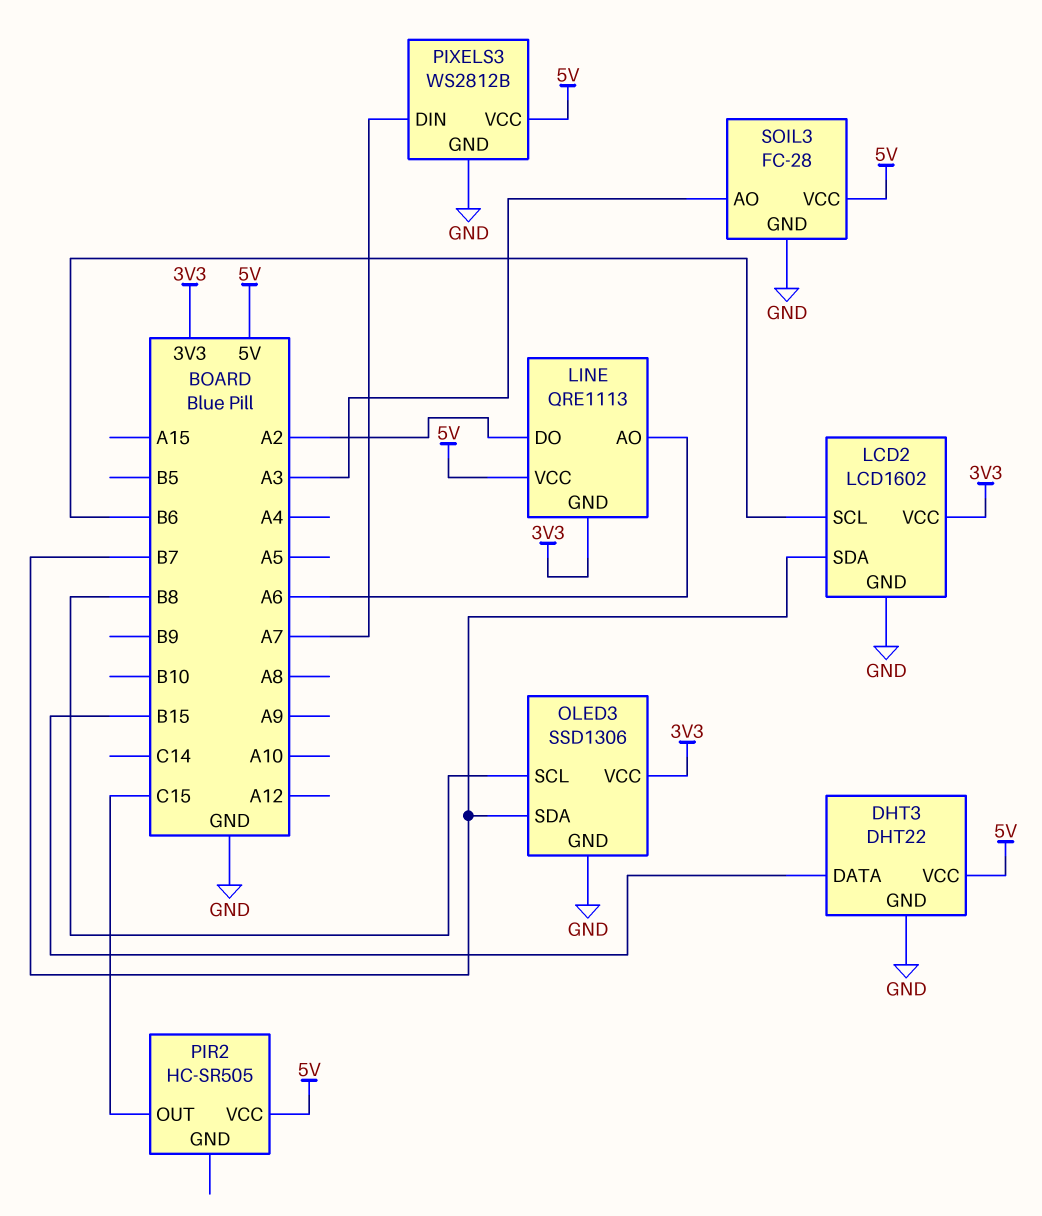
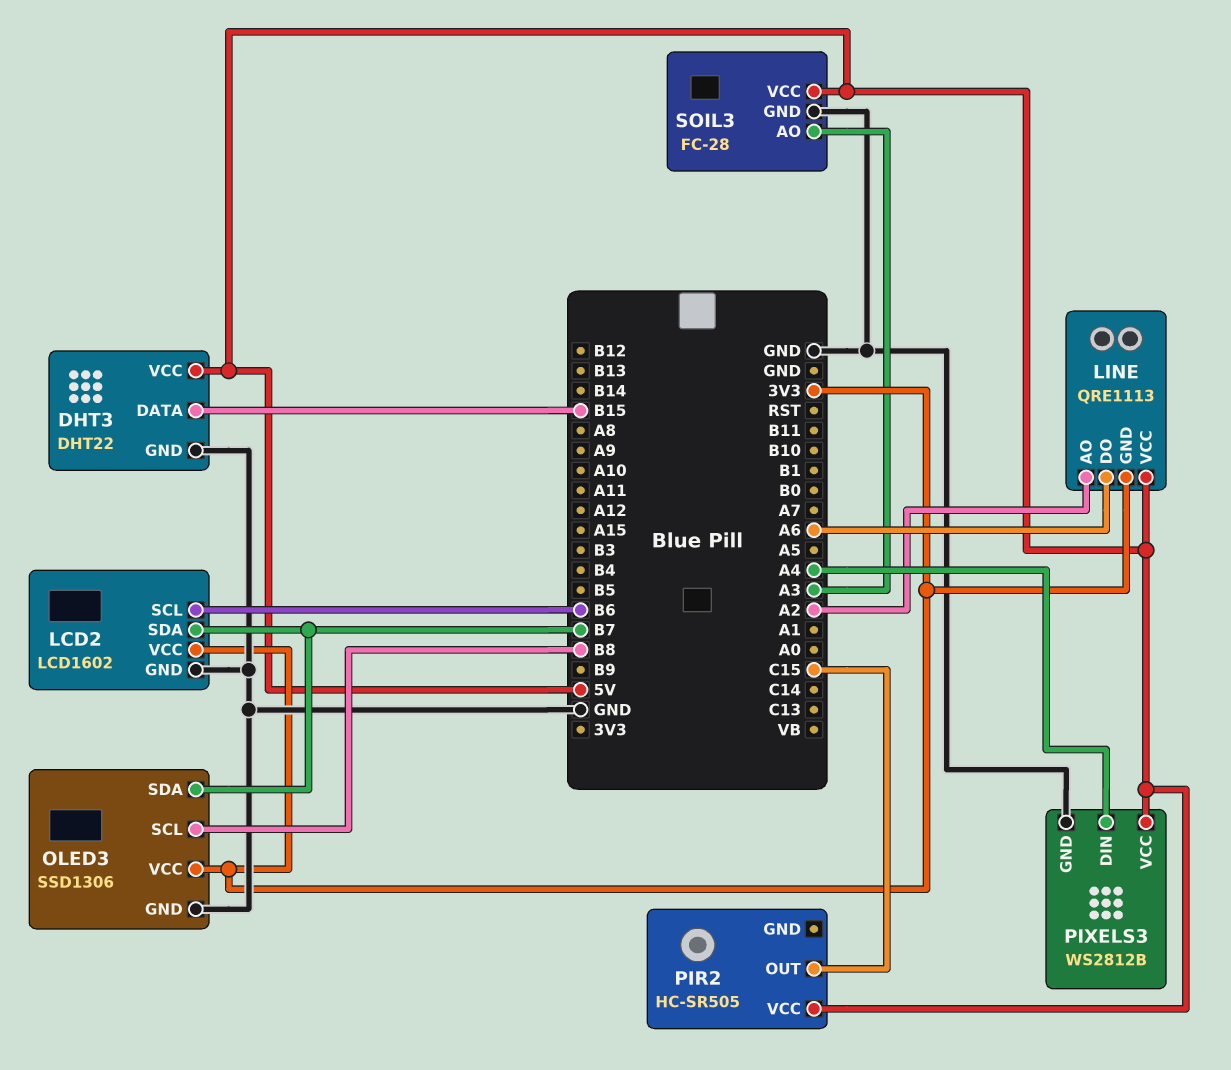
LINE pin AO: A6 -> A2
LINE pin DO: A2 -> A6
PIXELS3 pin DIN: A7 -> A4

